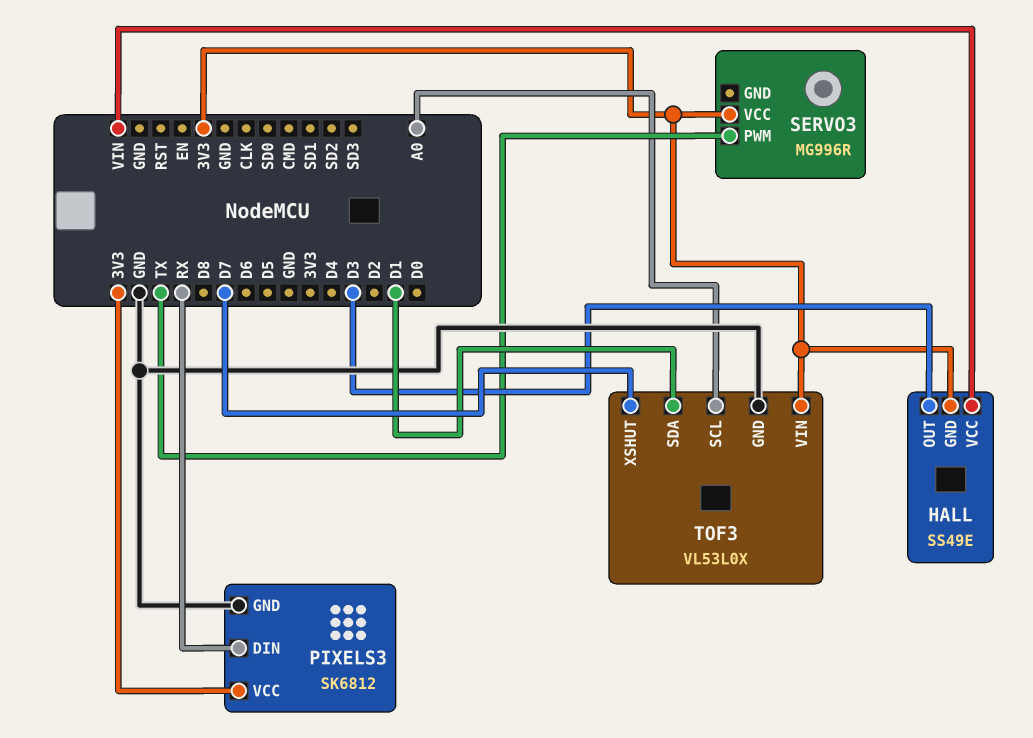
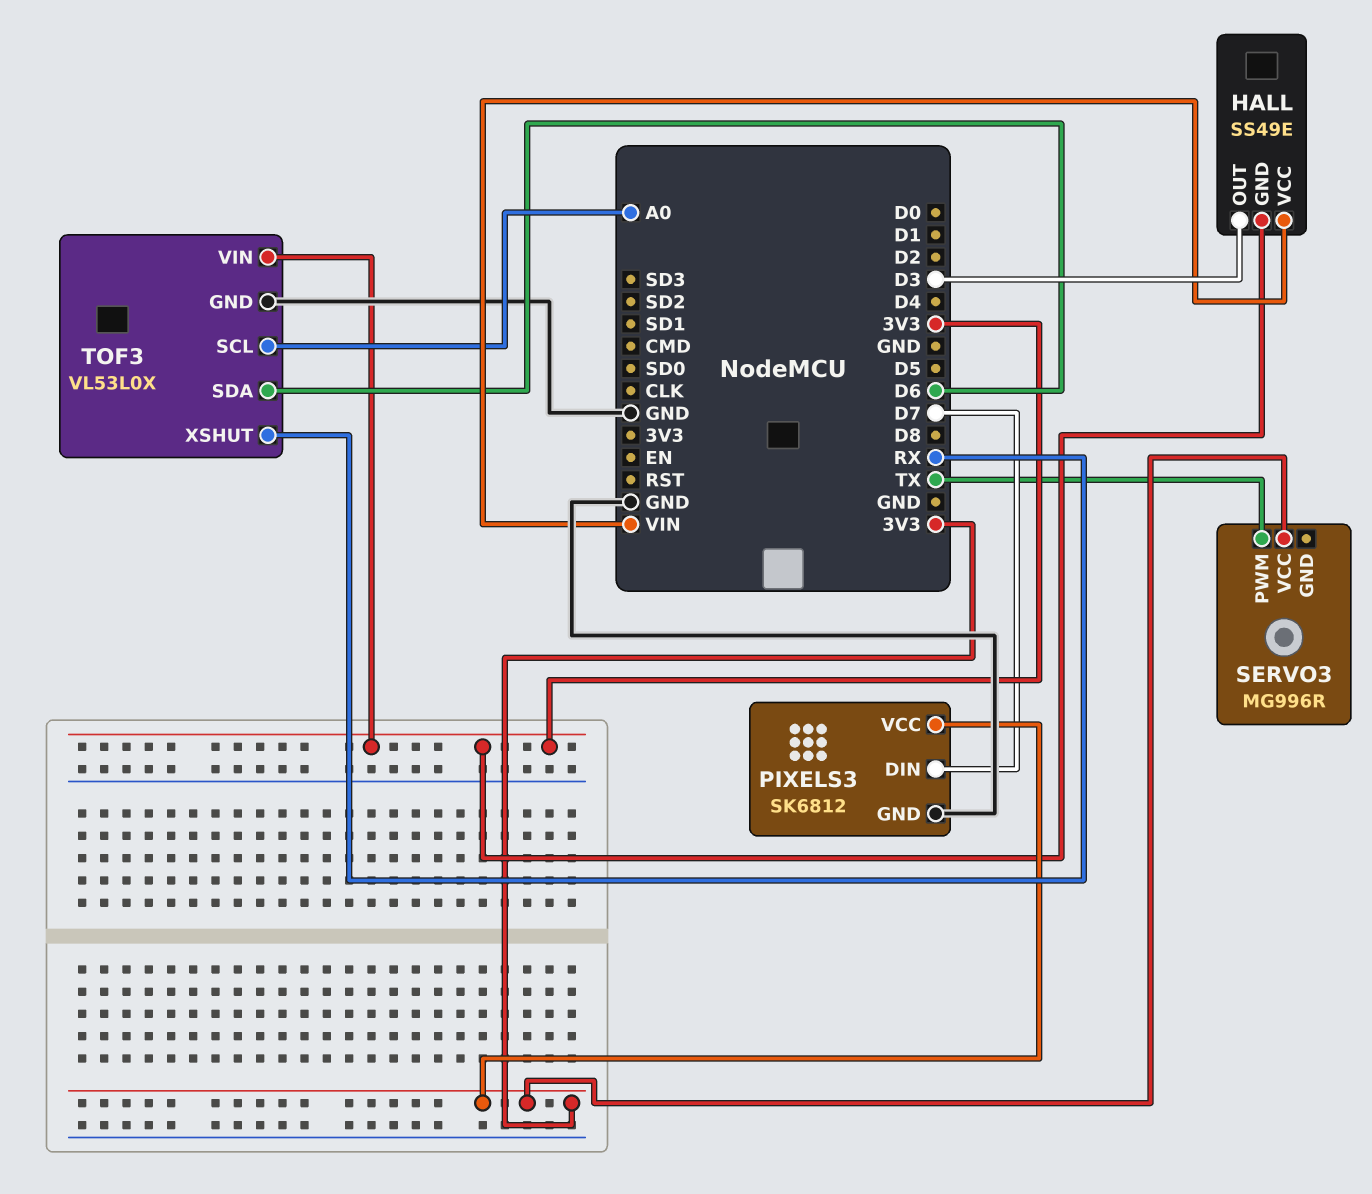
PIXELS3 pin DIN: RX -> D7
TOF3 pin SDA: D1 -> D6
TOF3 pin XSHUT: D7 -> RX

